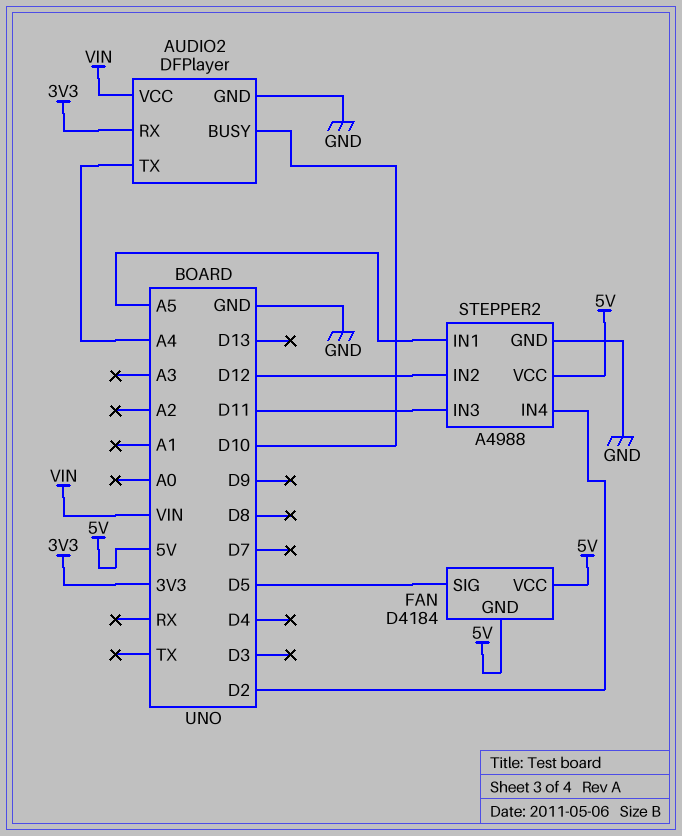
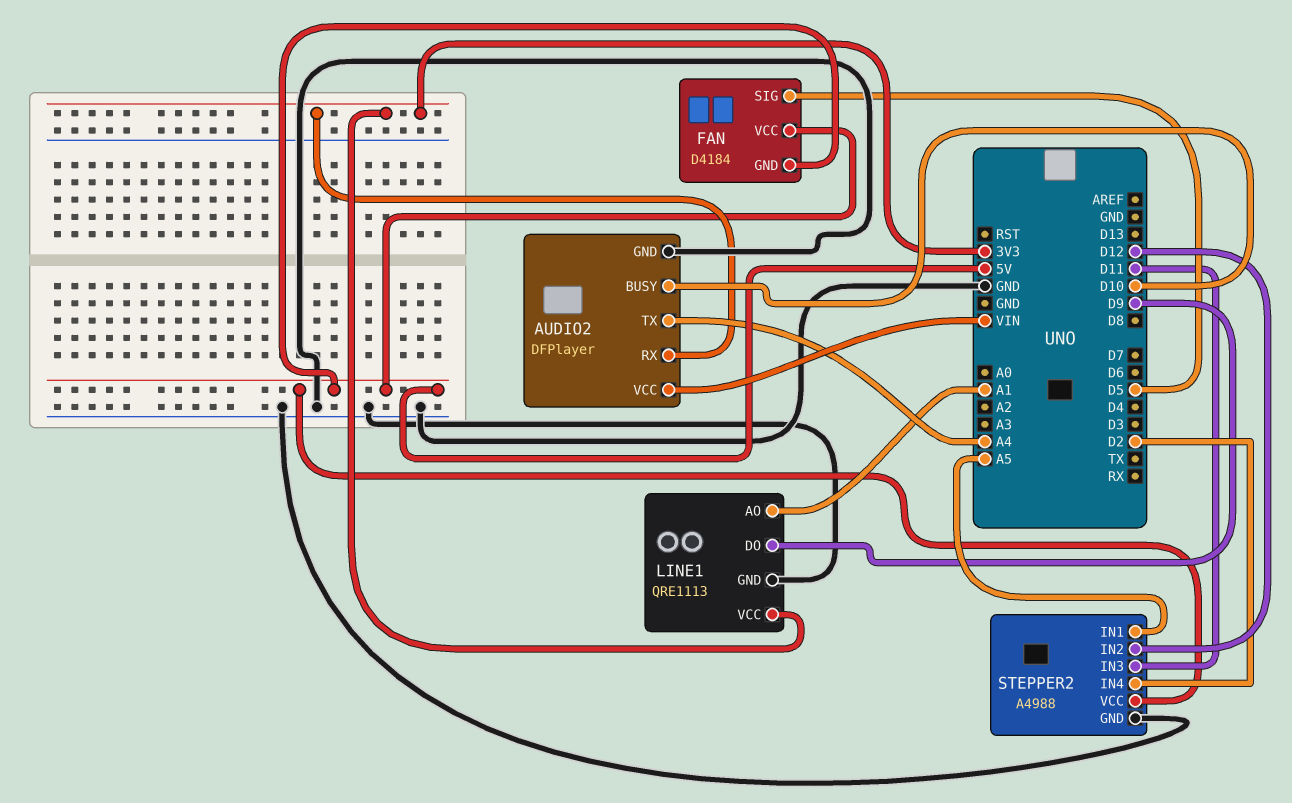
LINE1: none -> QRE1113
LINE1 pin AO: none -> A1
LINE1 pin DO: none -> D9
LINE1 pin GND: none -> GND
LINE1 pin VCC: none -> 3V3

